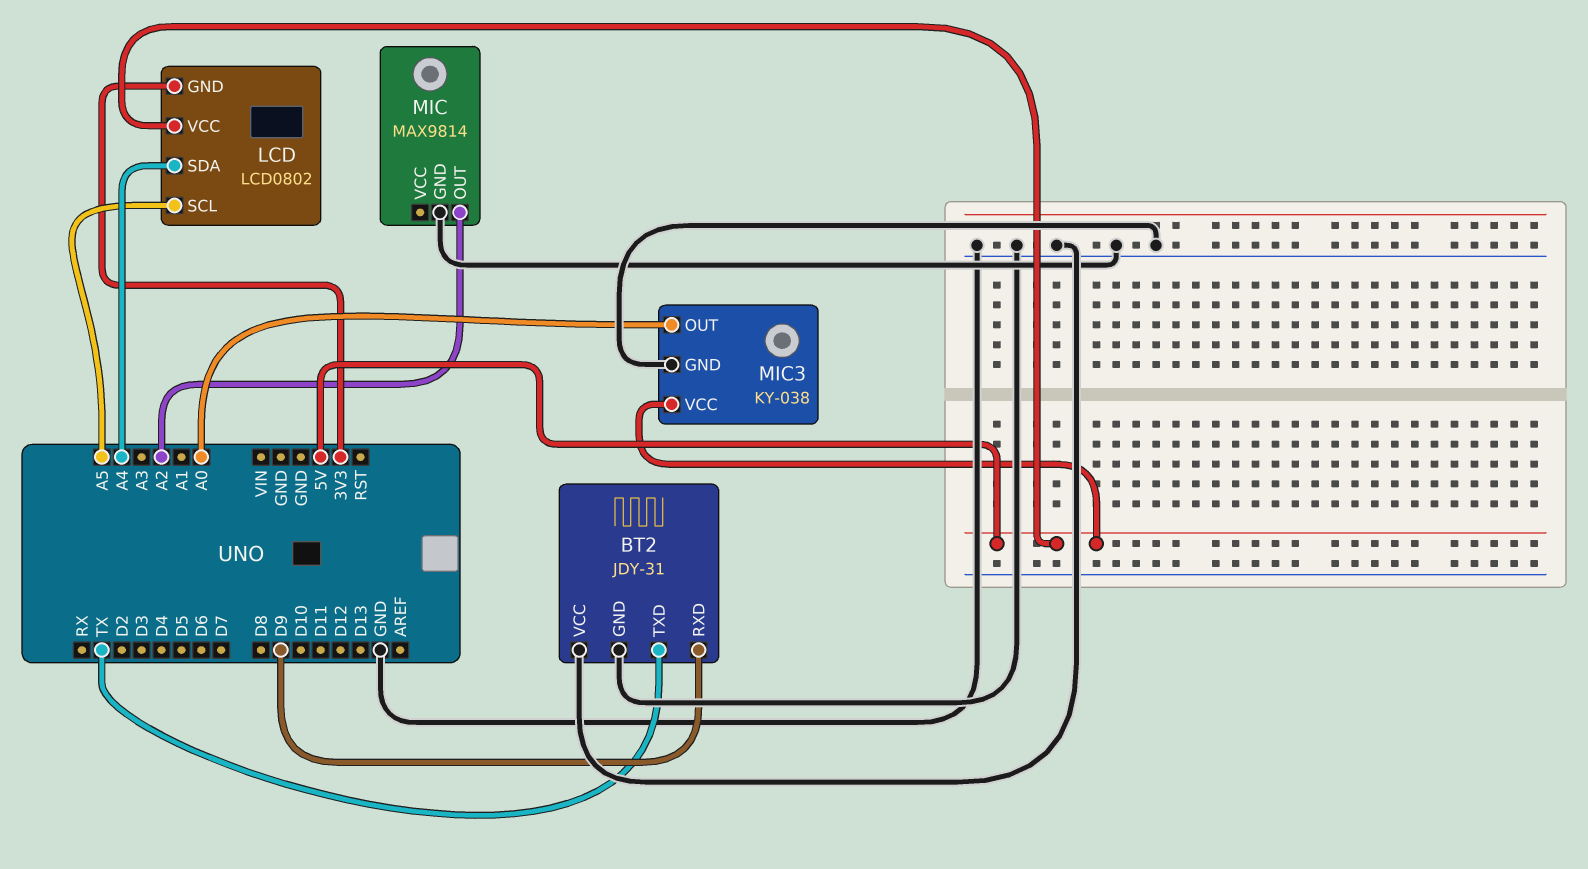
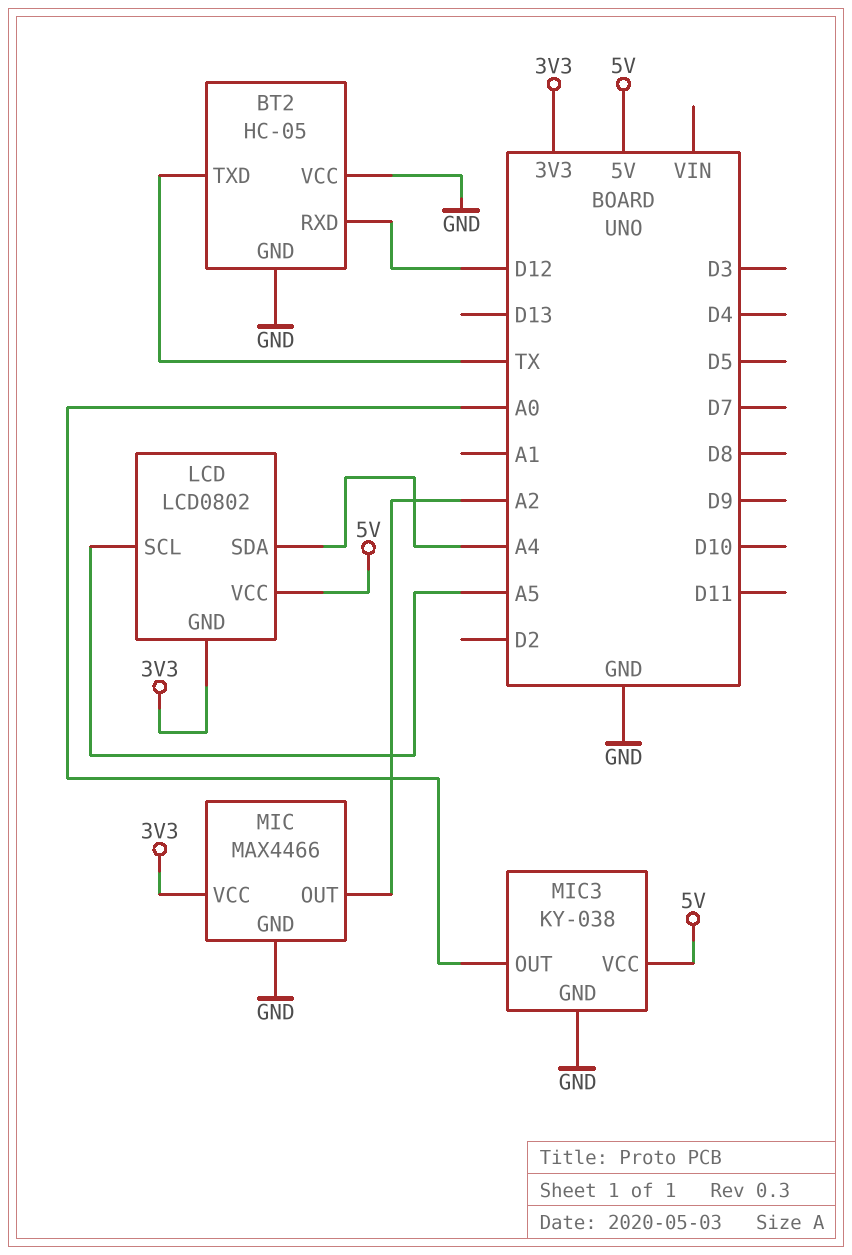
BT2: JDY-31 -> HC-05
BT2 pin RXD: D9 -> D12
MIC: MAX9814 -> MAX4466
MIC pin VCC: none -> 3V3

